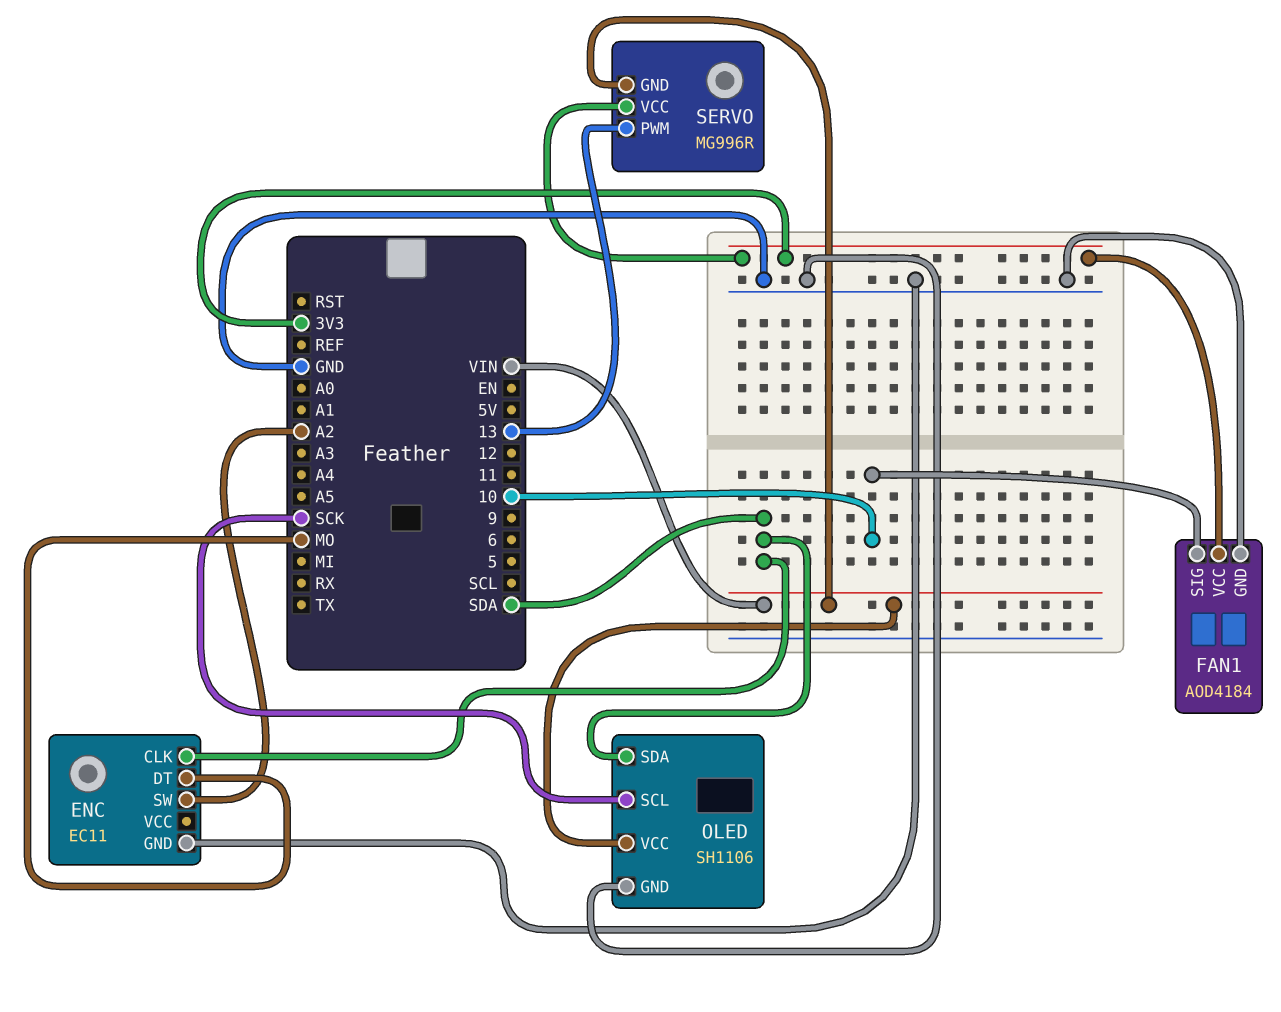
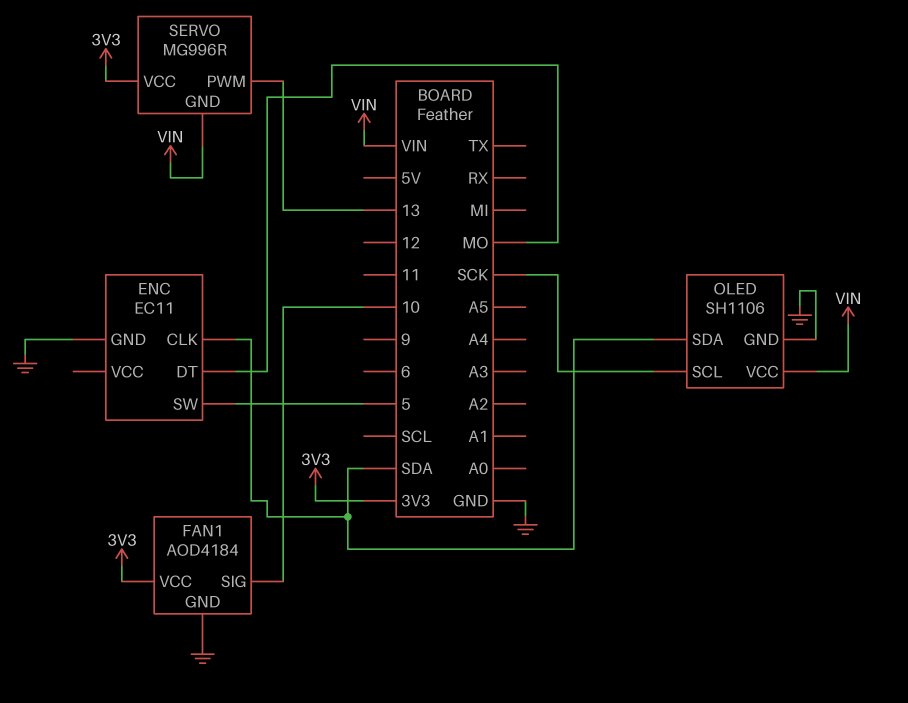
ENC pin SW: A2 -> 5

